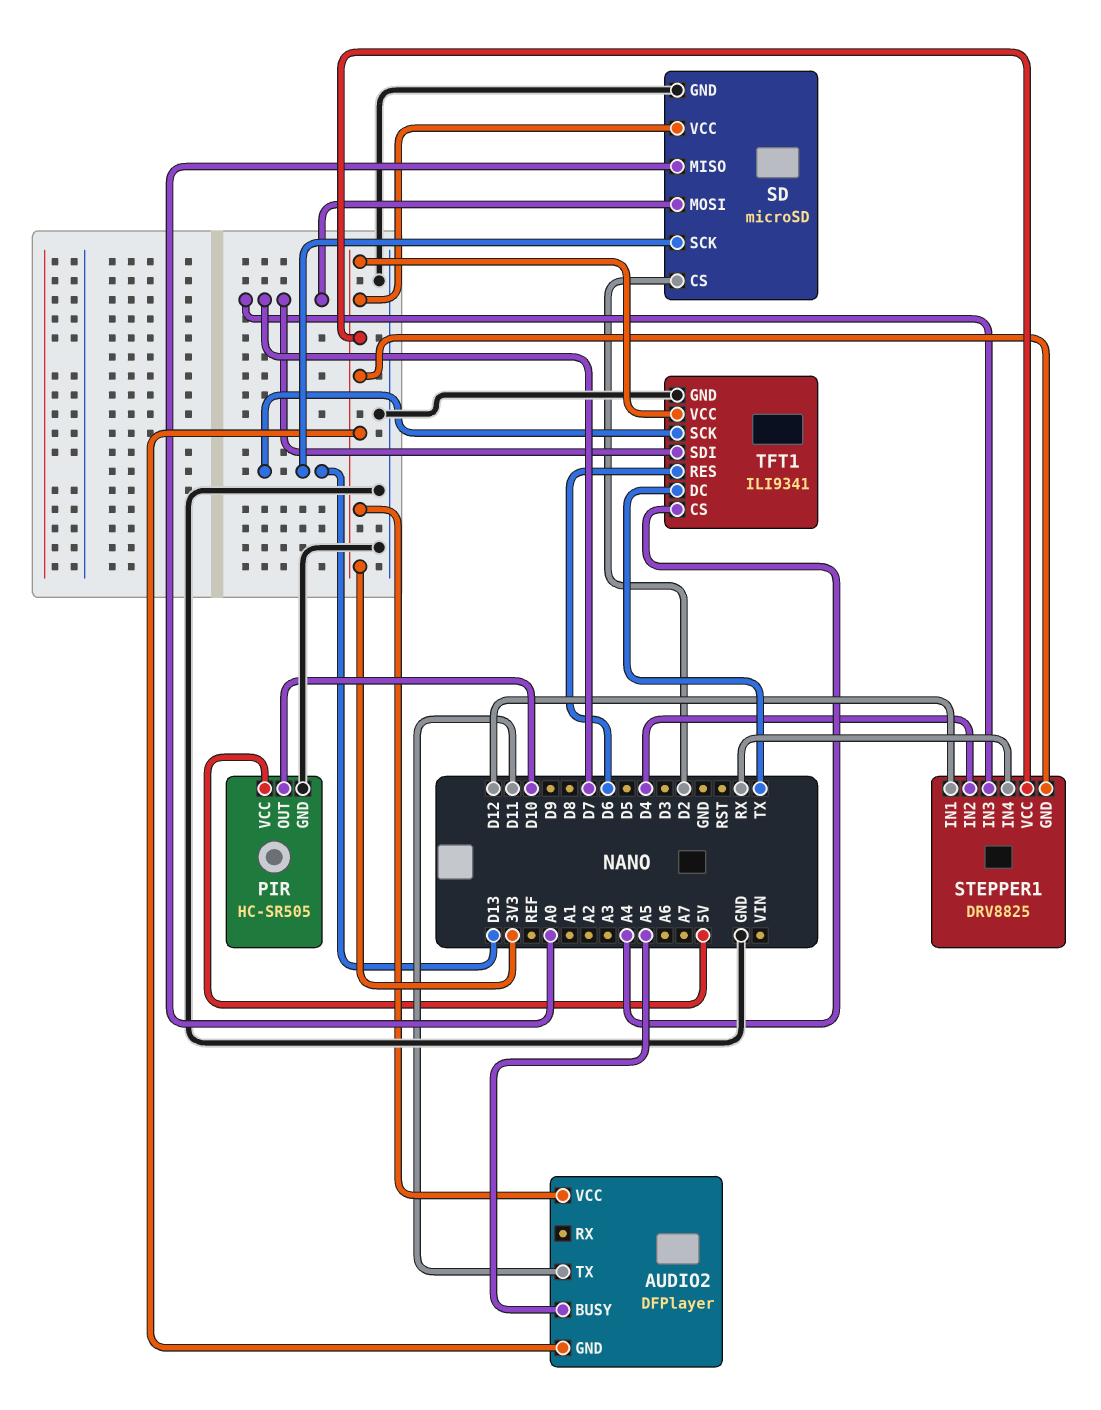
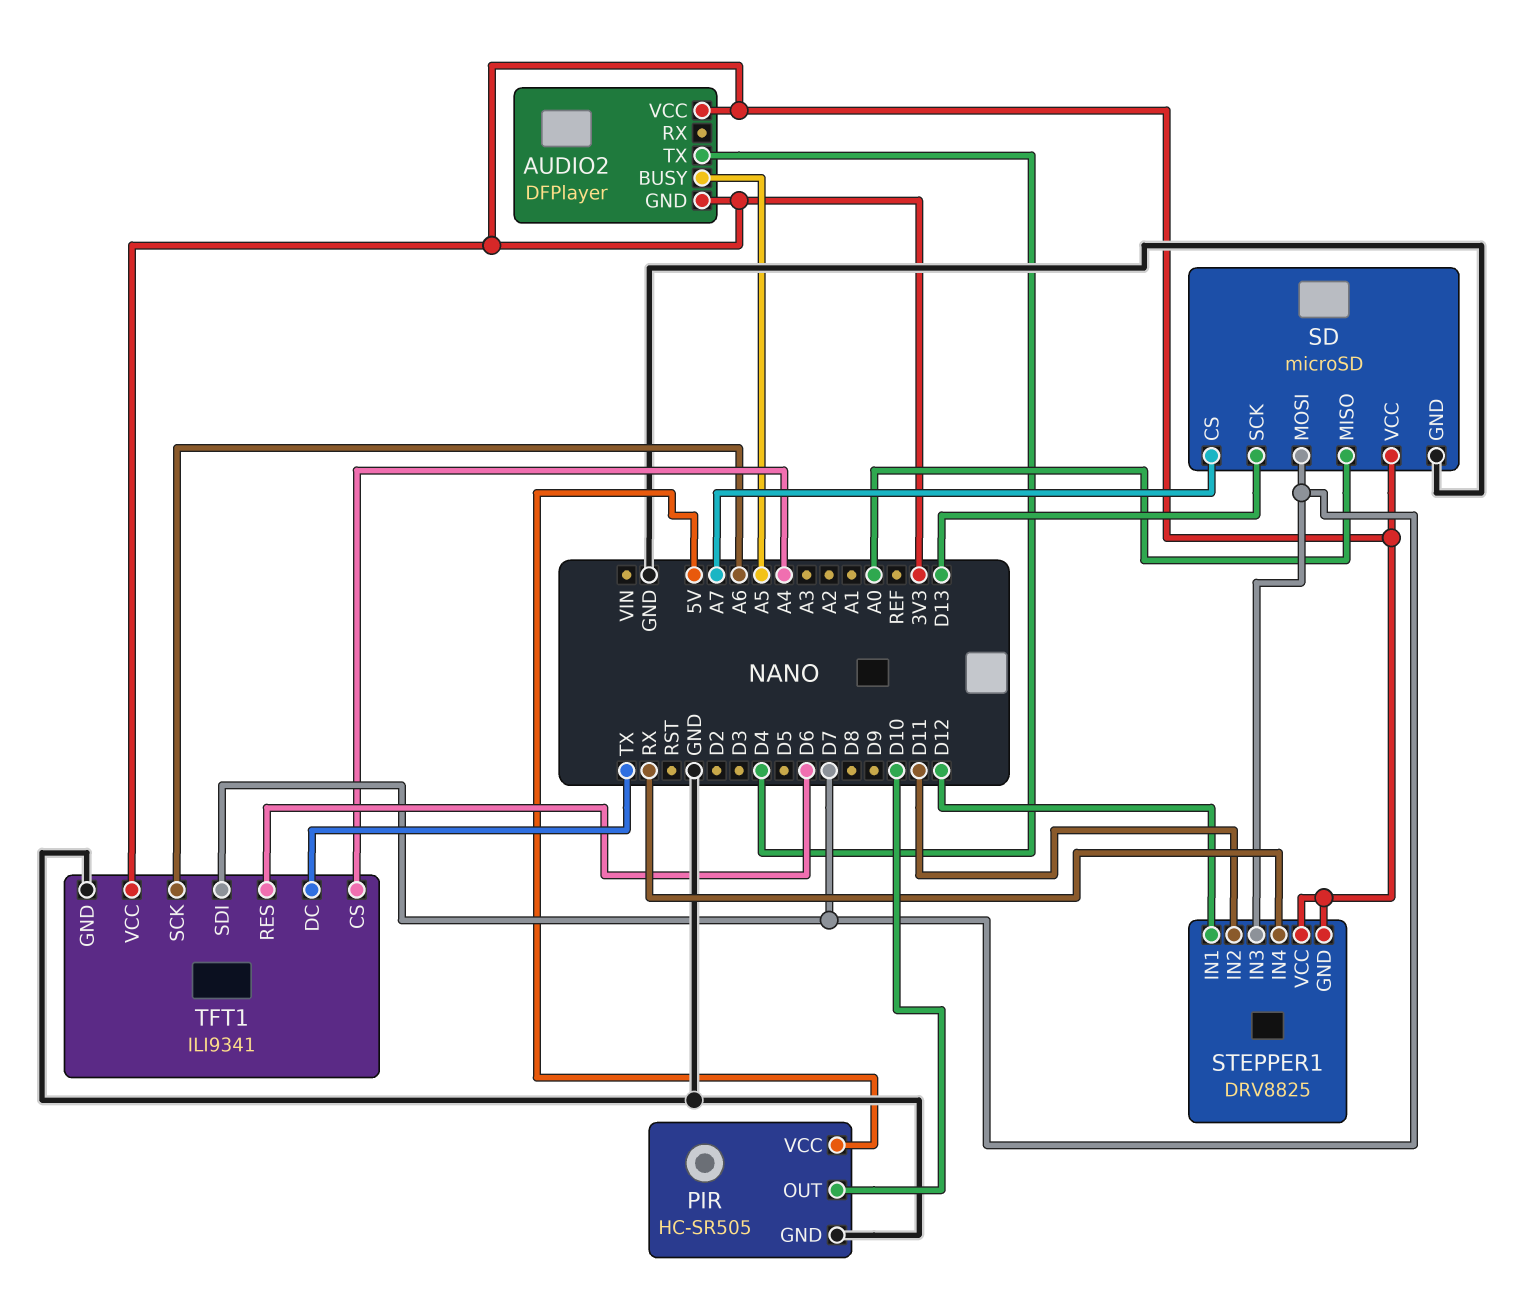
AUDIO2 pin TX: D11 -> D4
SD pin CS: D2 -> A7
STEPPER1 pin IN2: D4 -> D11
TFT1 pin SCK: D13 -> A6

